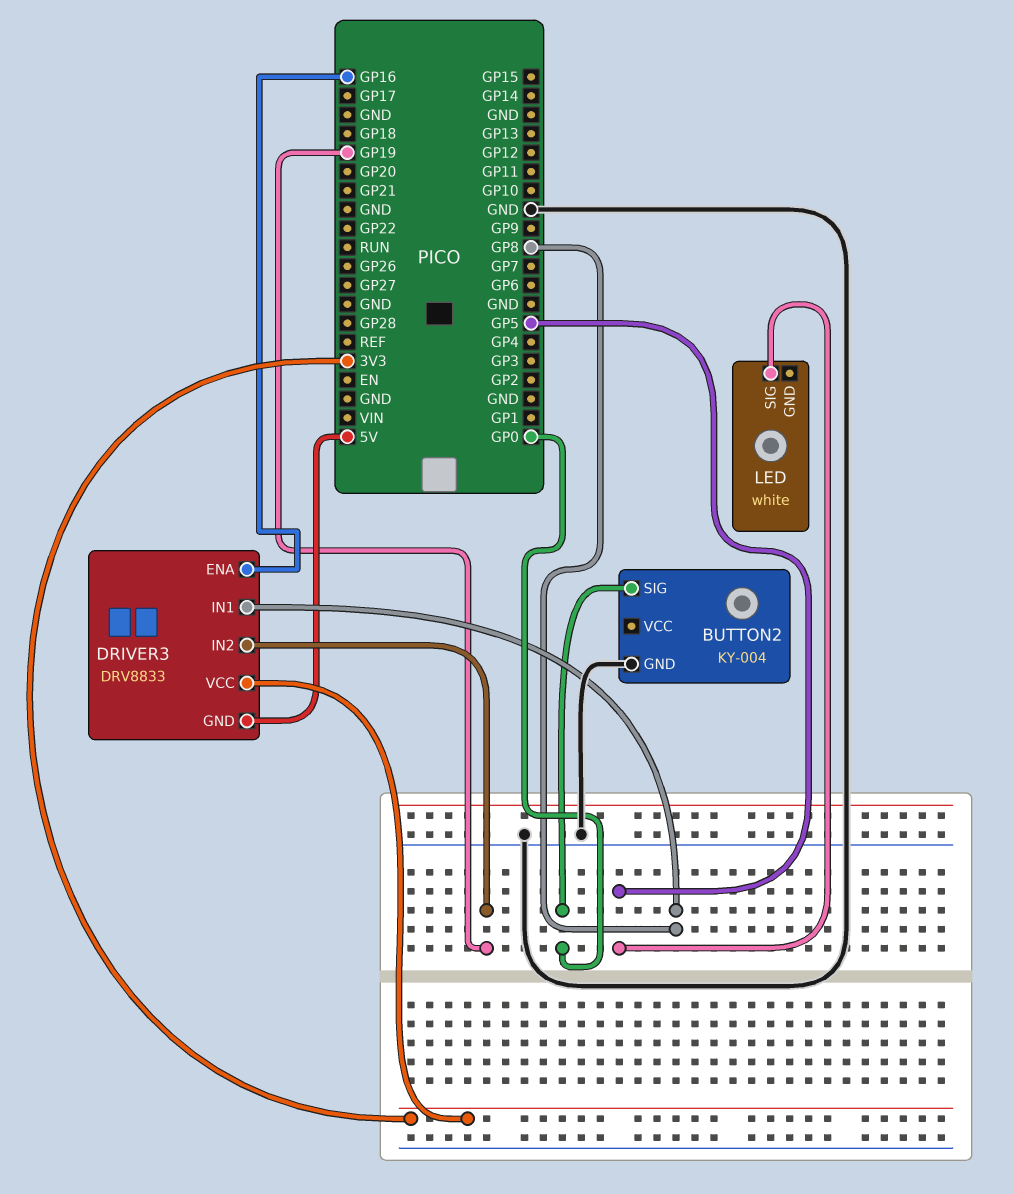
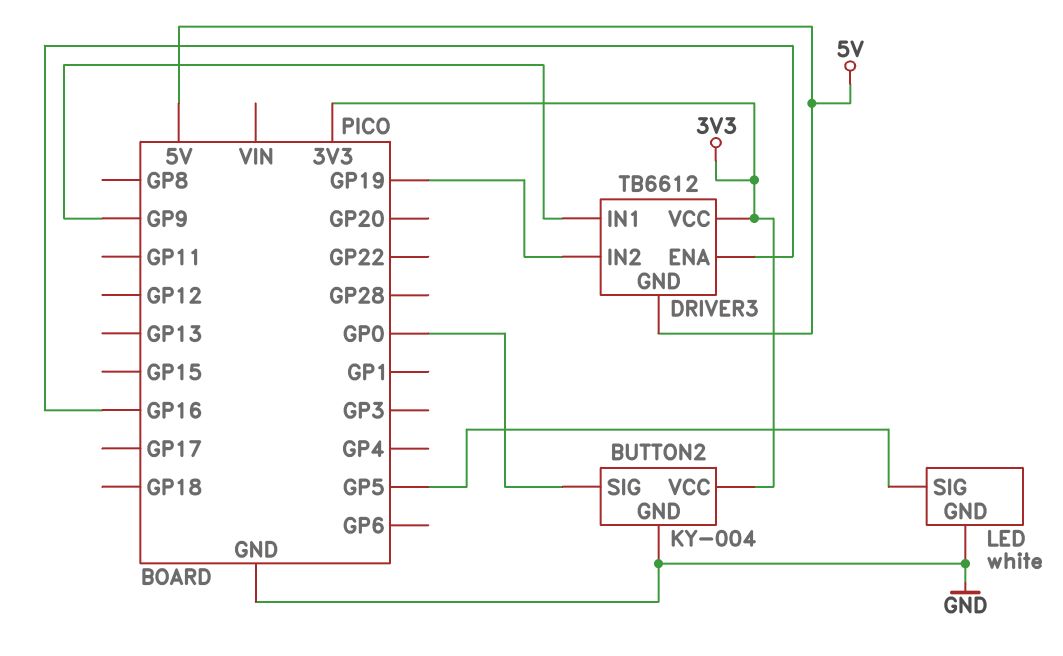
BUTTON2 pin VCC: none -> 3V3
DRIVER3: DRV8833 -> TB6612
DRIVER3 pin IN1: GP8 -> GP9
LED pin GND: none -> GND

